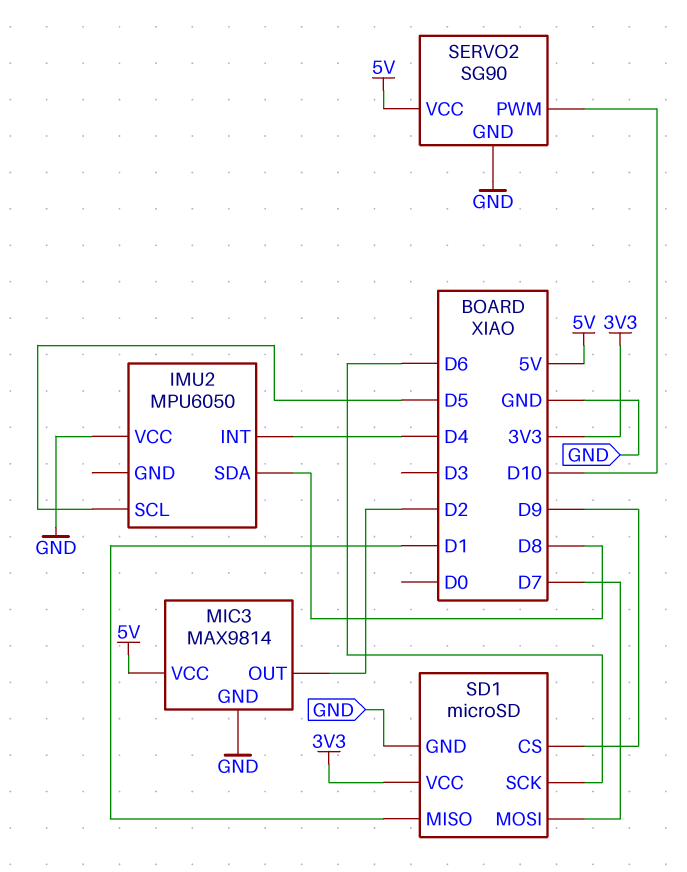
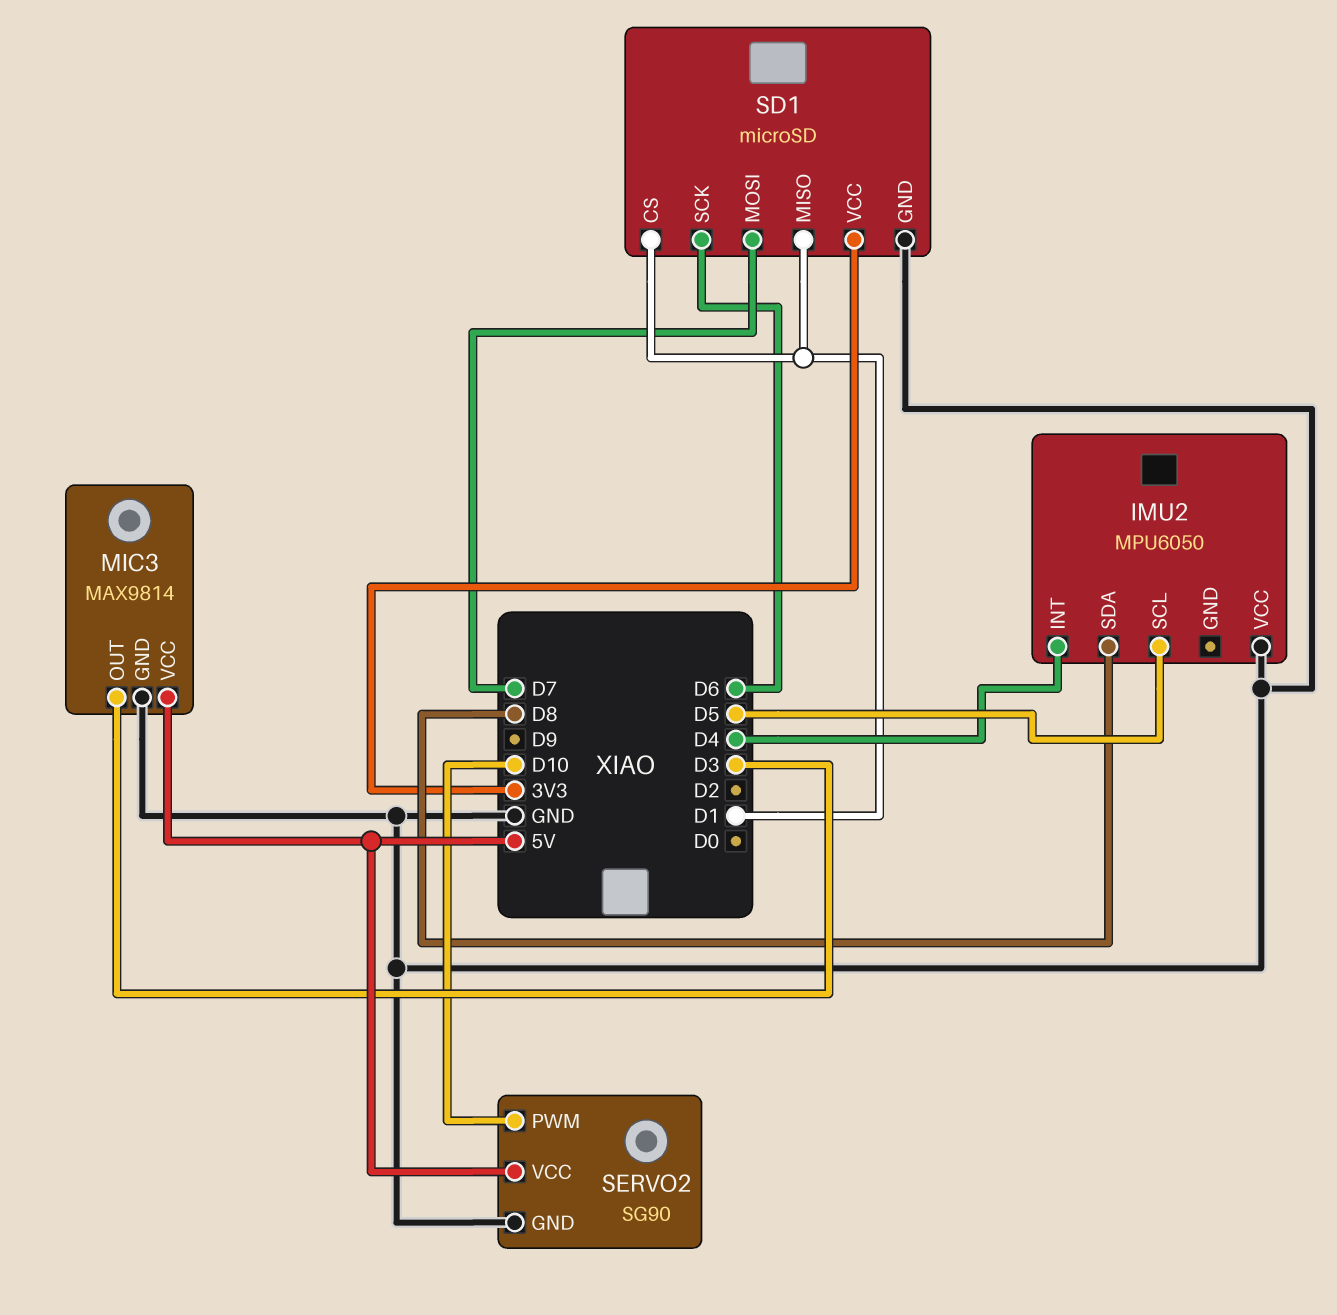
MIC3 pin OUT: D2 -> D3
SD1 pin CS: D9 -> D1

